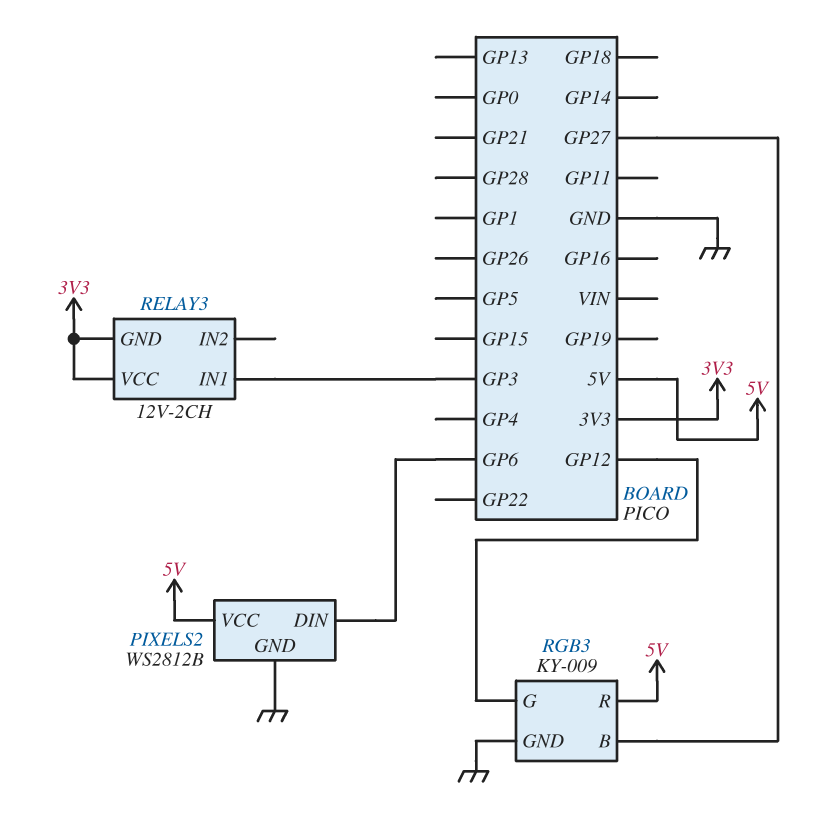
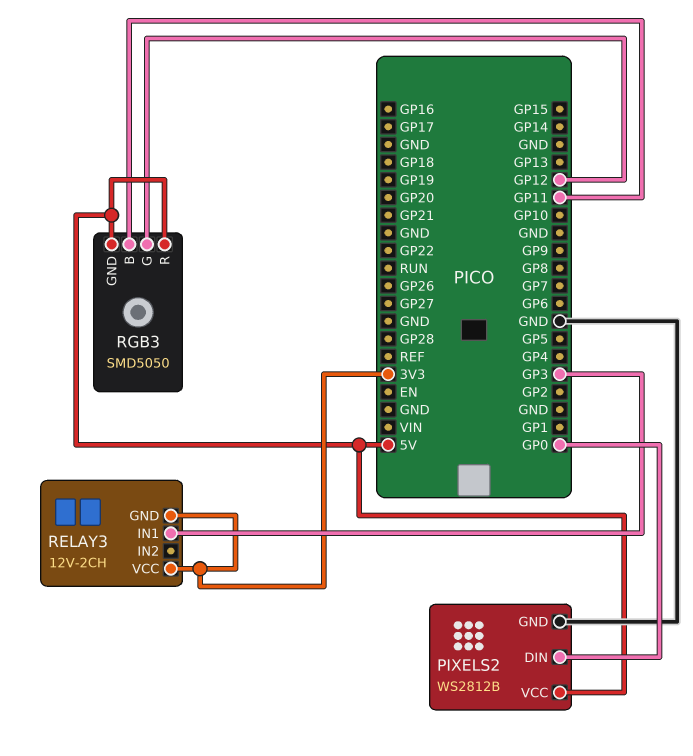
PIXELS2 pin DIN: GP6 -> GP0
RGB3: KY-009 -> SMD5050
RGB3 pin B: GP27 -> GP11
RGB3 pin GND: GND -> 5V

